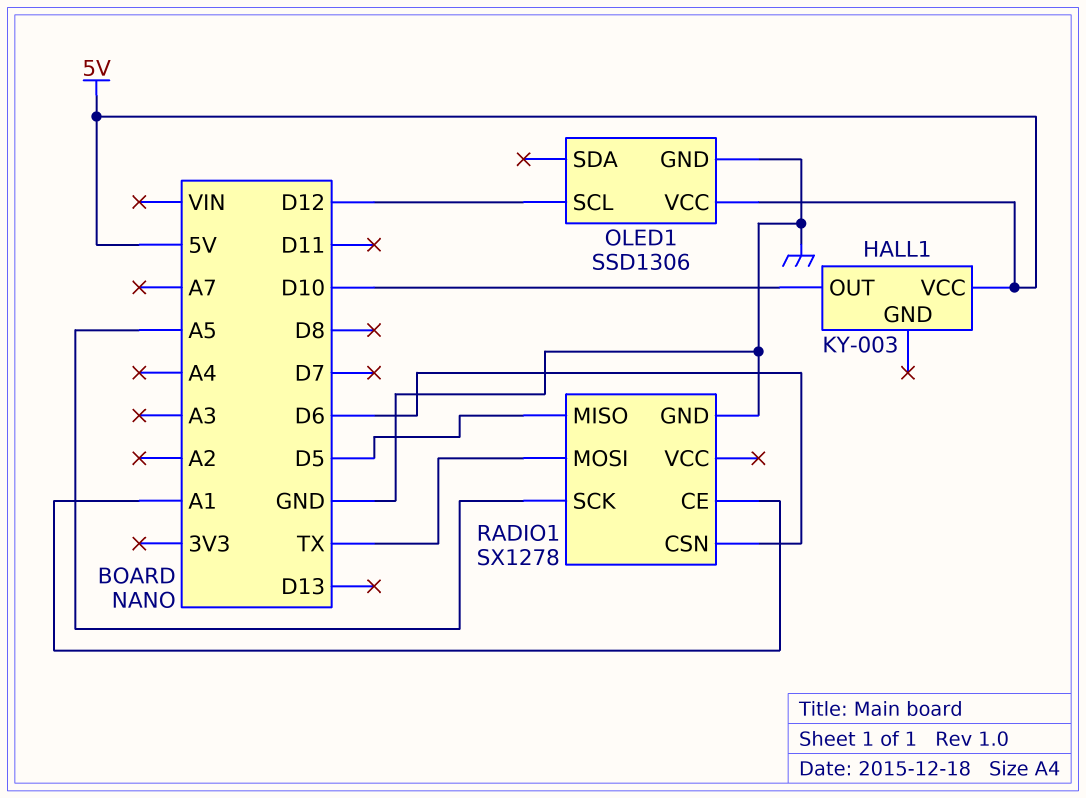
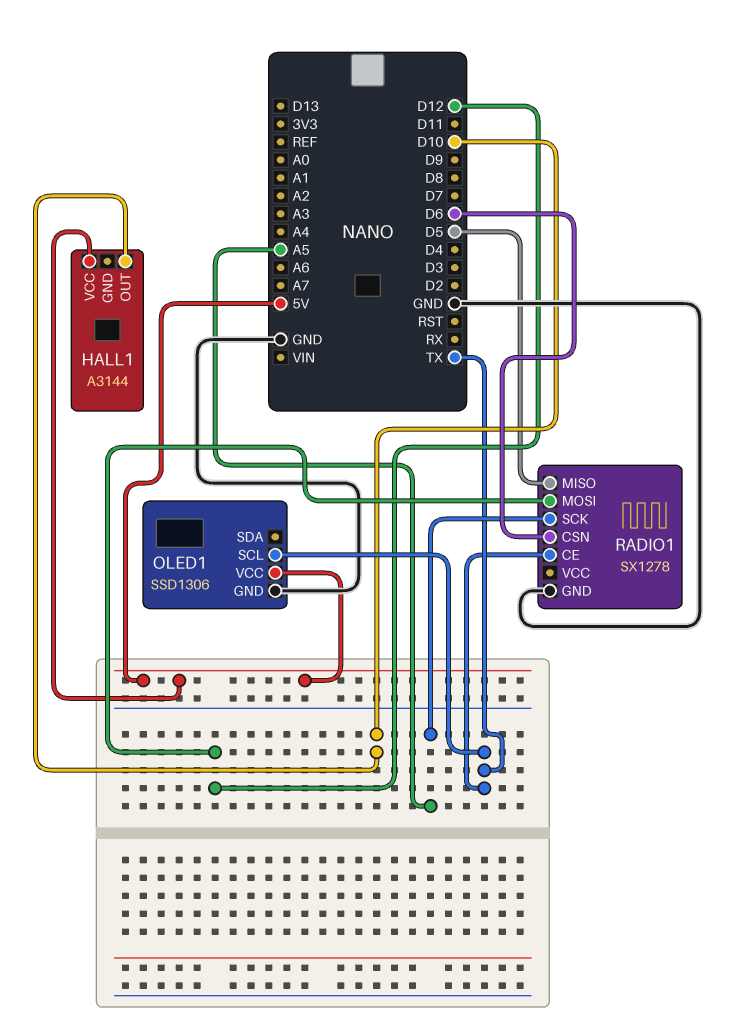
HALL1: KY-003 -> A3144
OLED1 pin SCL: D12 -> TX
RADIO1 pin CE: A1 -> TX
RADIO1 pin MOSI: TX -> D12

